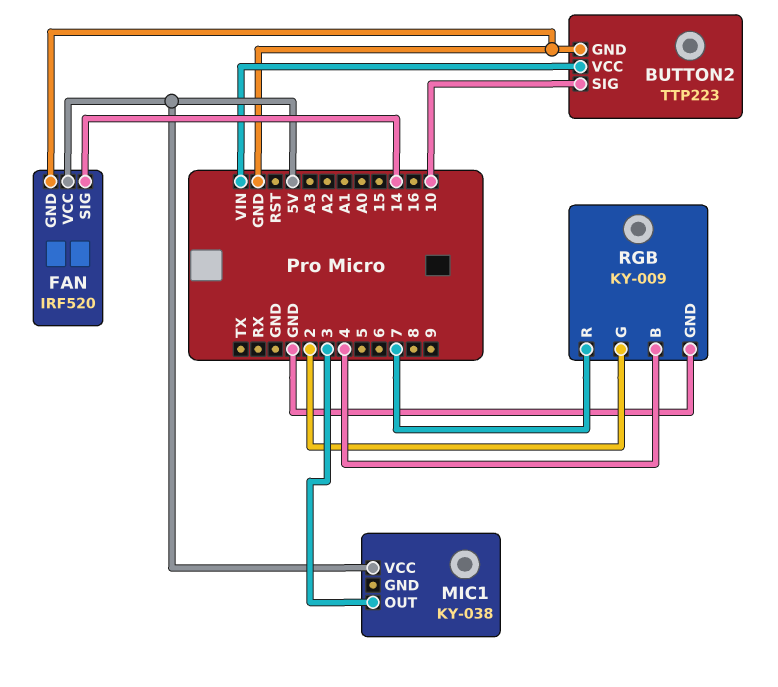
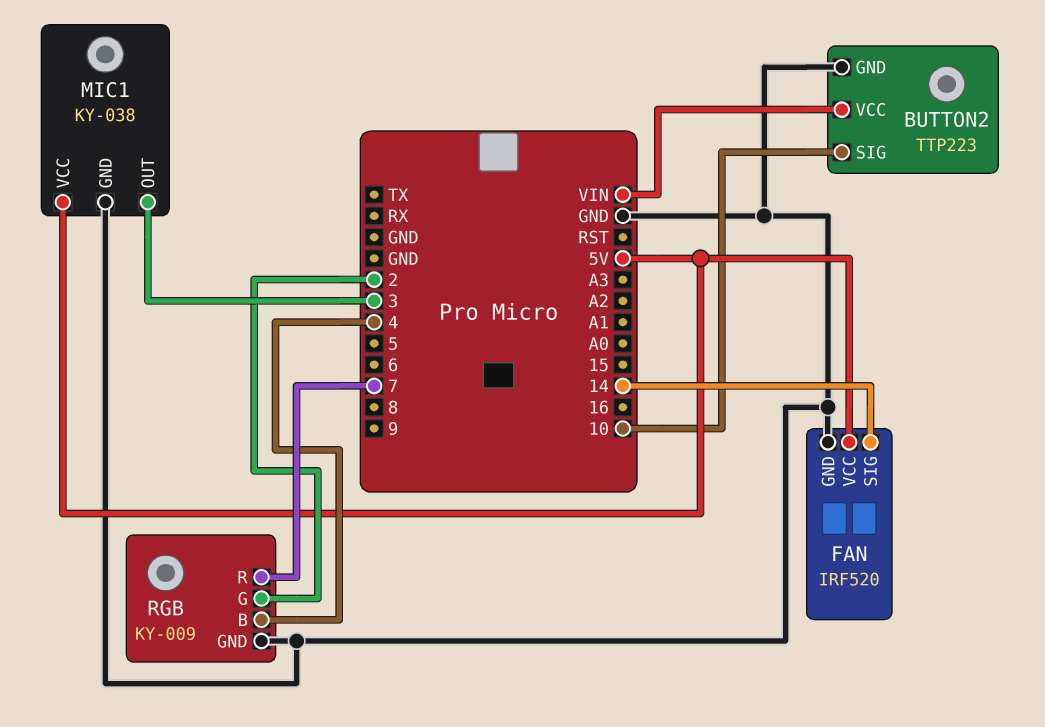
MIC1 pin GND: none -> GND

